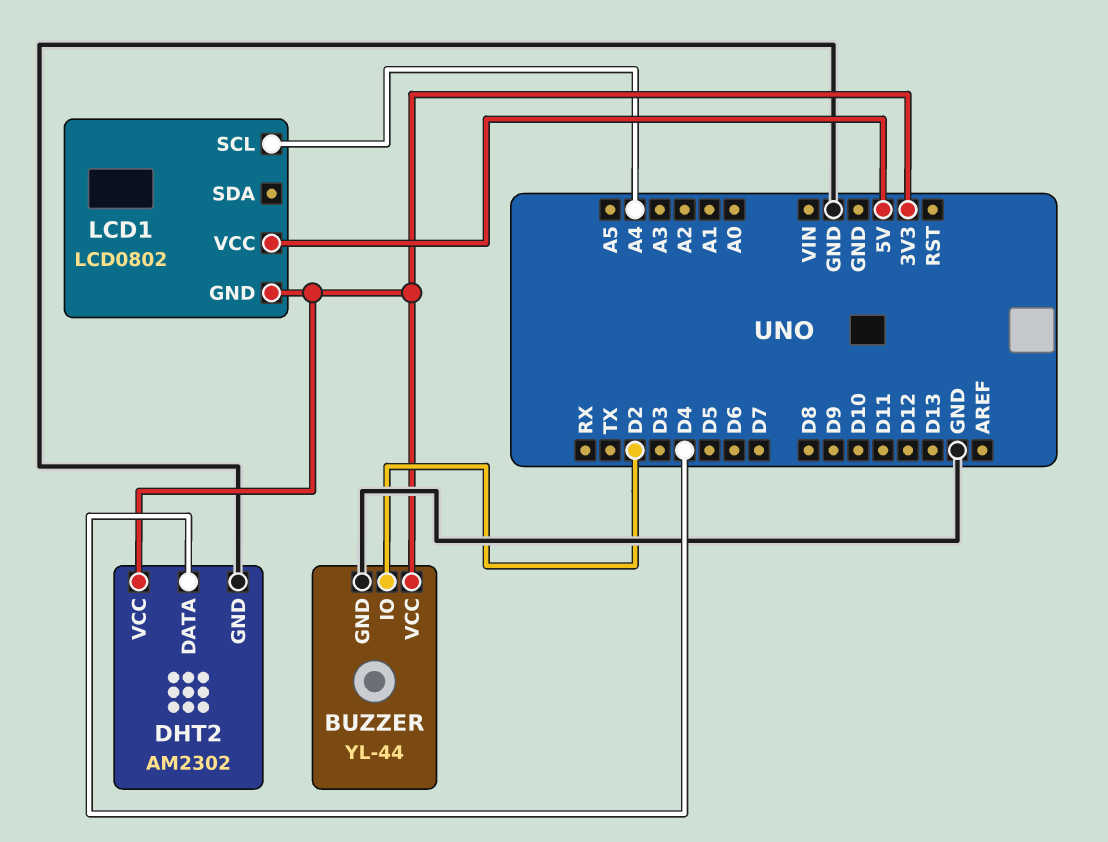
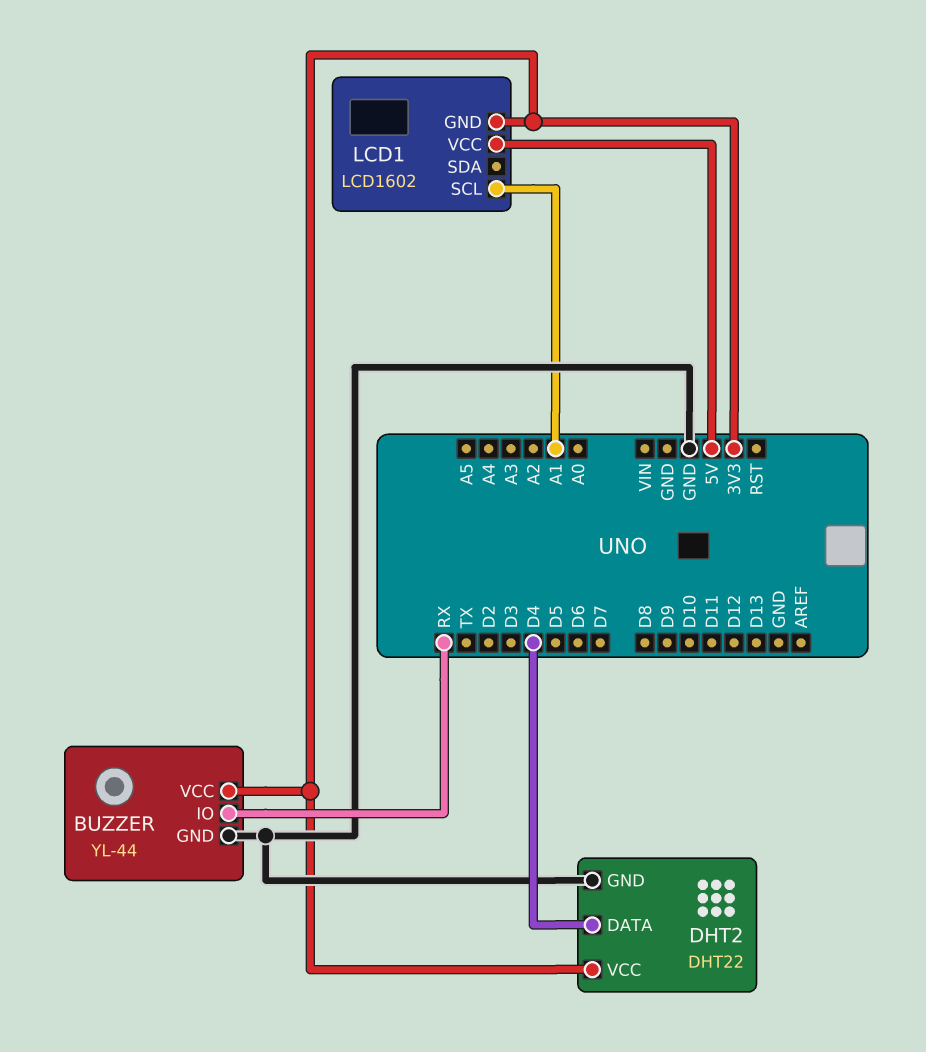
BUZZER pin IO: D2 -> RX
DHT2: AM2302 -> DHT22
LCD1: LCD0802 -> LCD1602
LCD1 pin SCL: A4 -> A1

